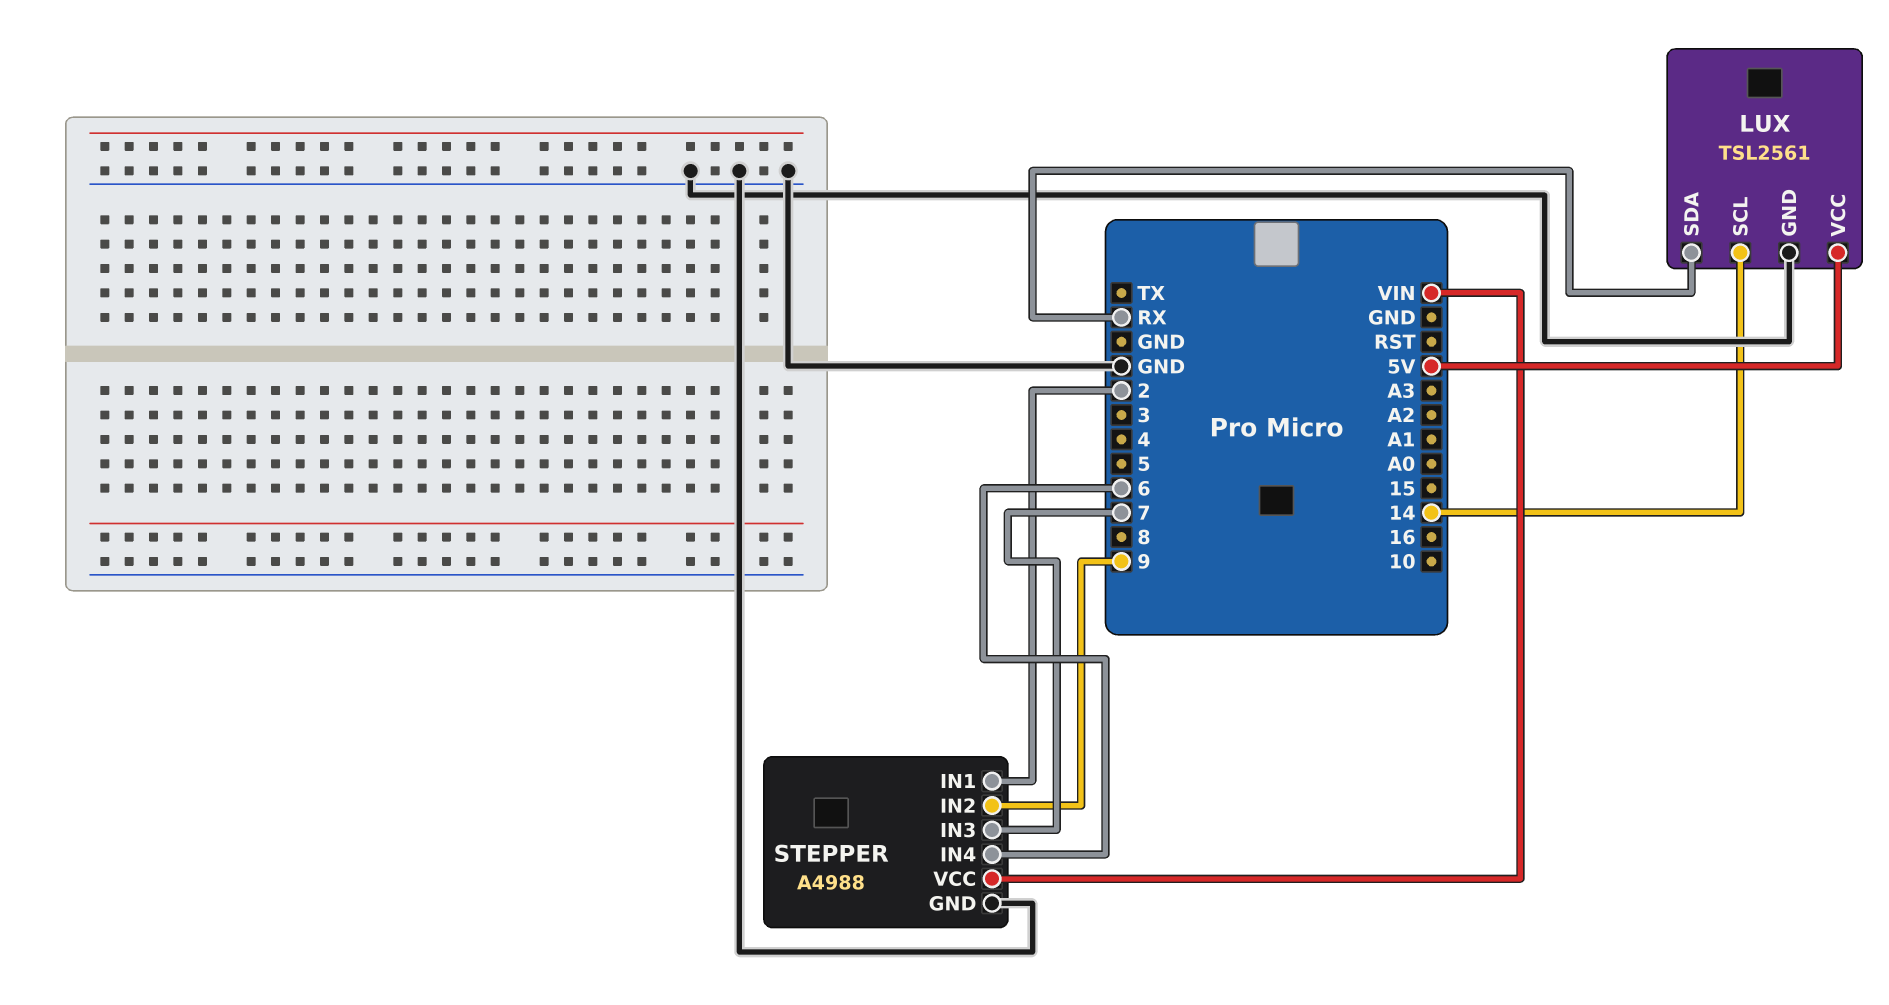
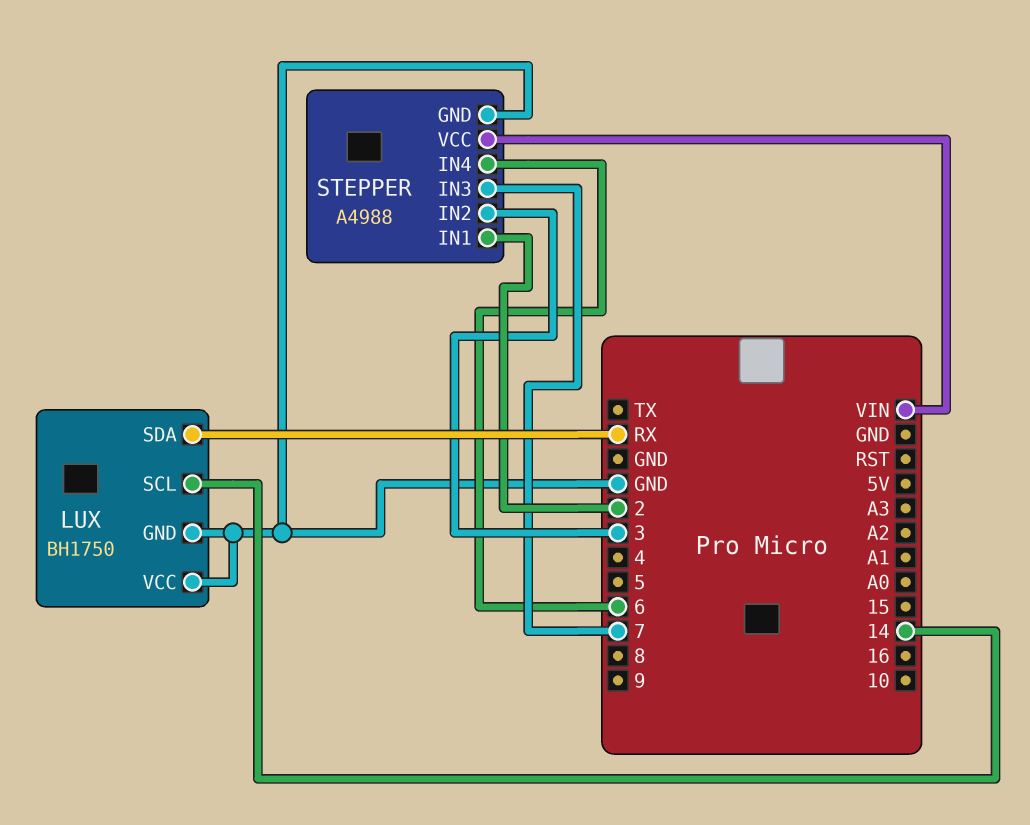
LUX: TSL2561 -> BH1750
LUX pin VCC: 5V -> GND
STEPPER pin IN2: 9 -> 3

